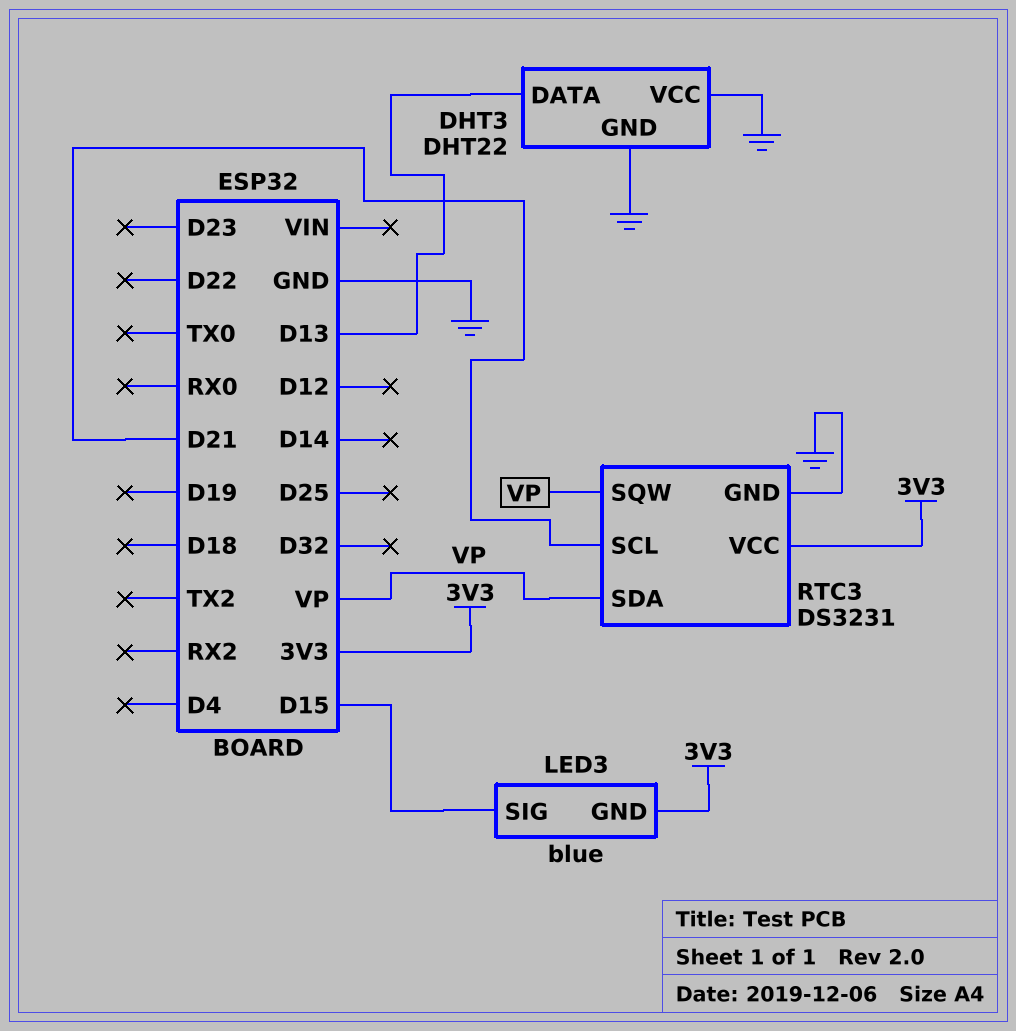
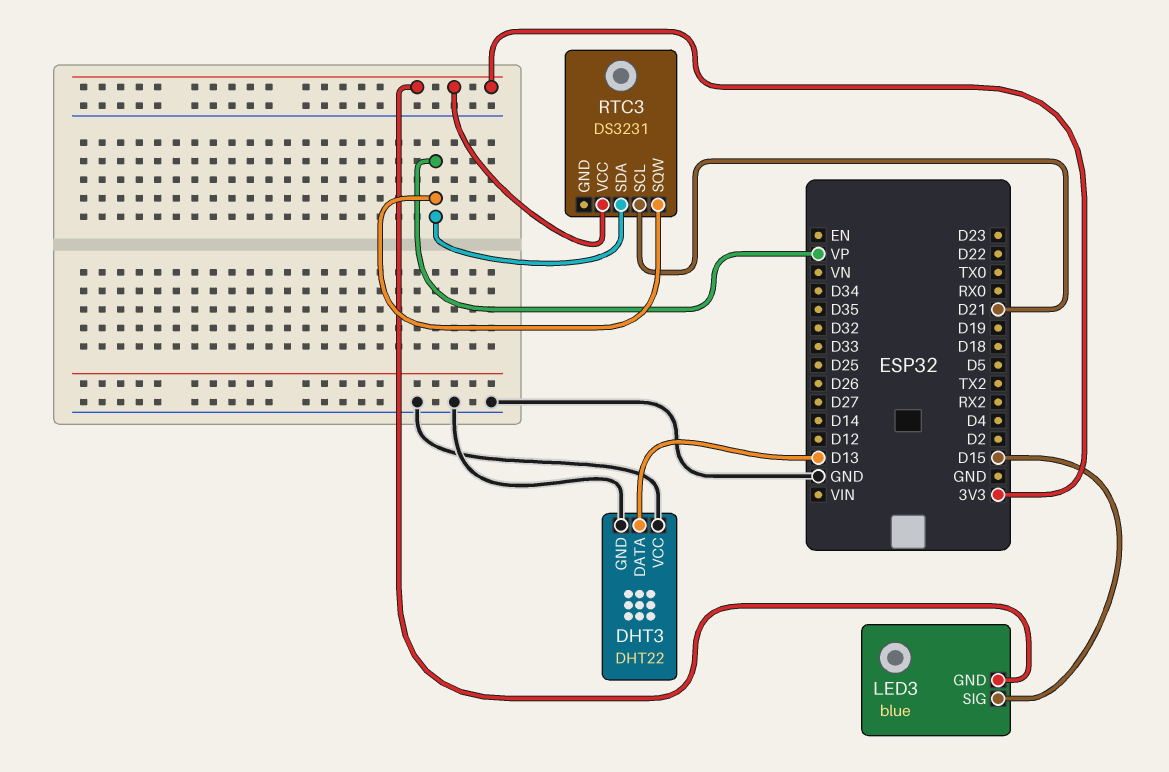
RTC3 pin GND: GND -> none

